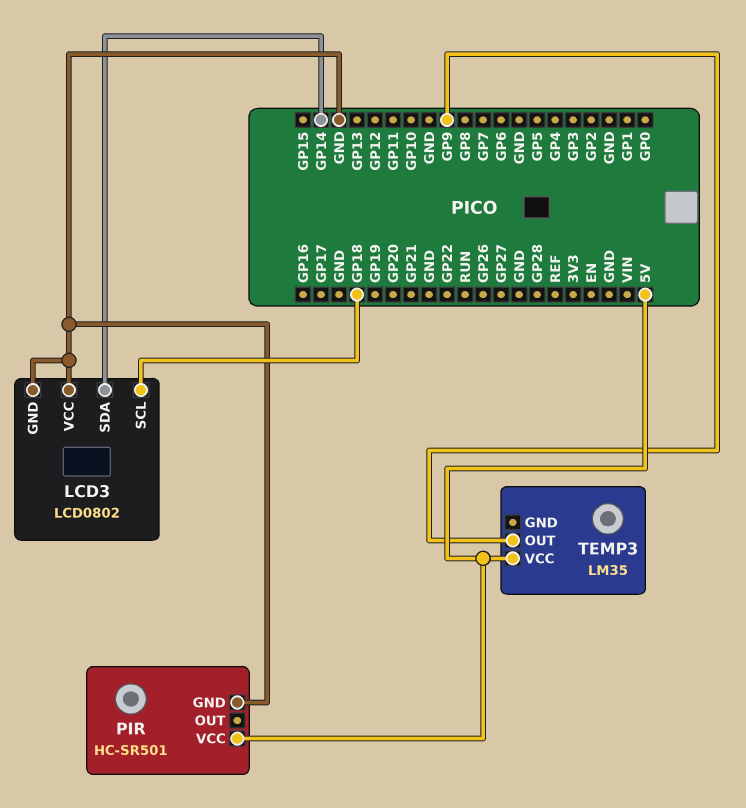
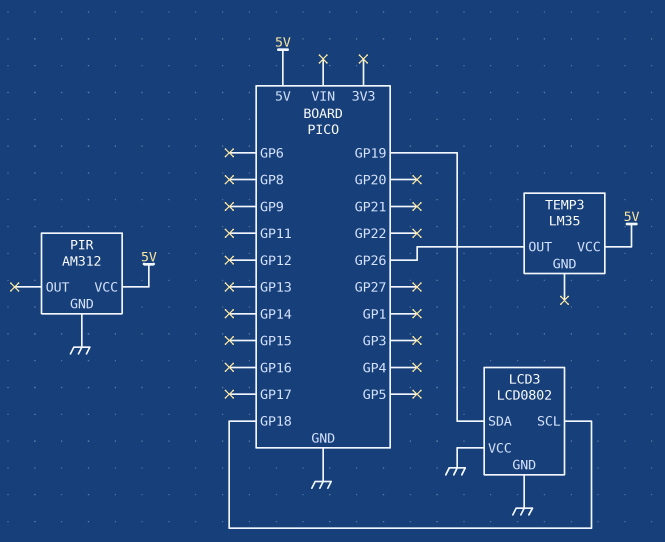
LCD3 pin SDA: GP14 -> GP19
PIR: HC-SR501 -> AM312
TEMP3 pin OUT: GP9 -> GP26

